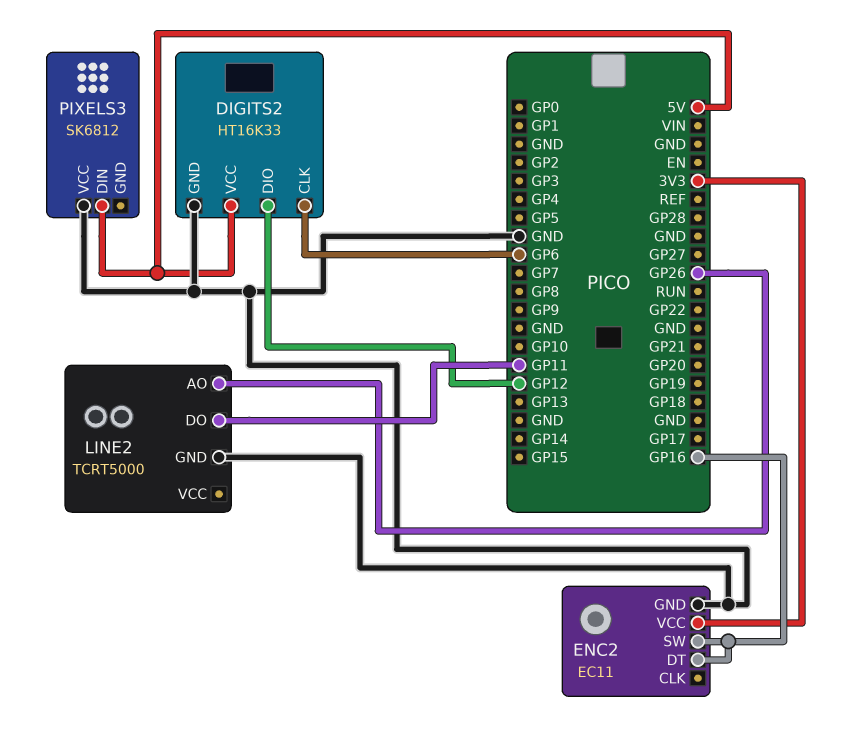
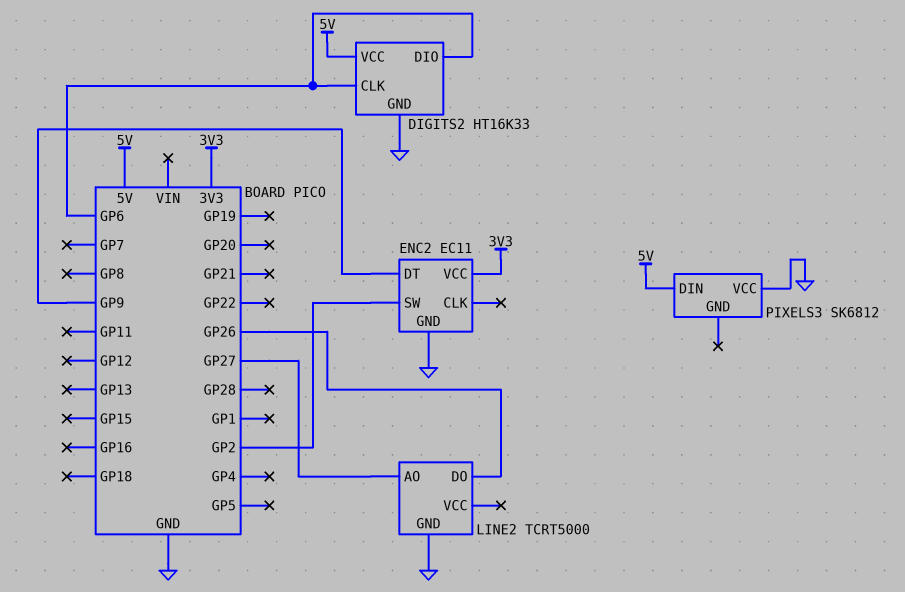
DIGITS2 pin DIO: GP12 -> GP6
ENC2 pin DT: GP16 -> GP9
ENC2 pin SW: GP16 -> GP2
LINE2 pin AO: GP26 -> GP27
LINE2 pin DO: GP11 -> GP26

